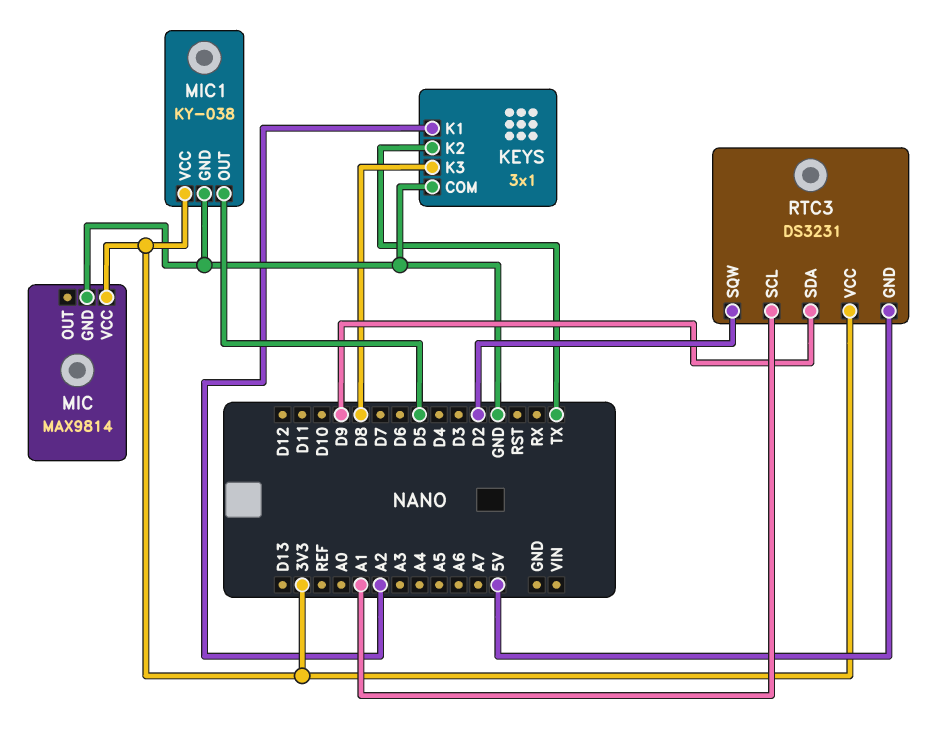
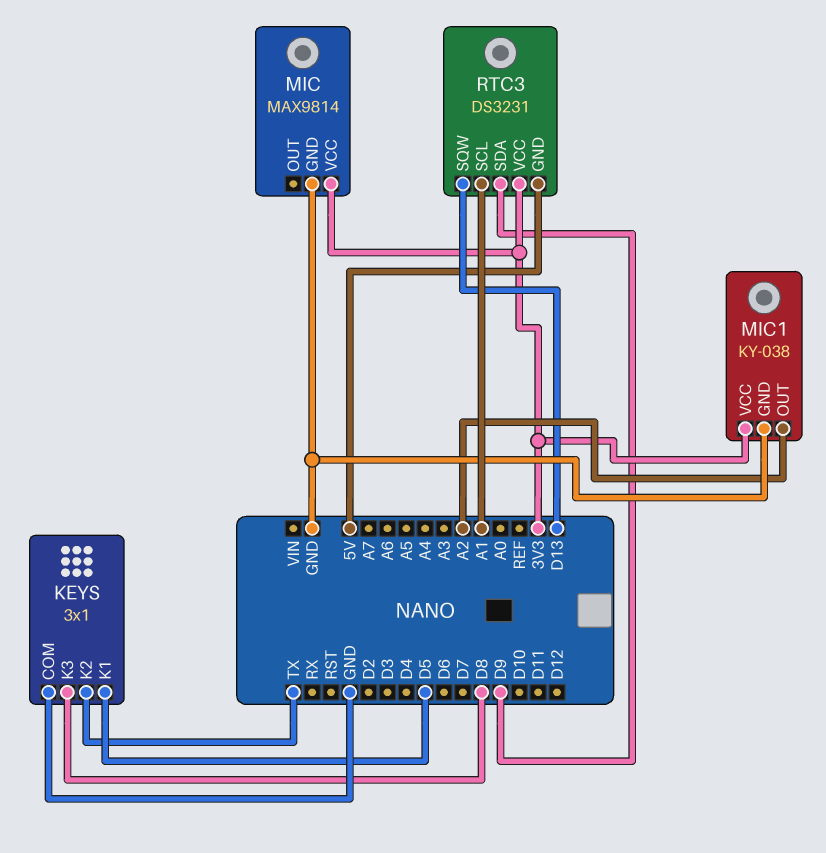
KEYS pin K1: A2 -> D5
MIC1 pin OUT: D5 -> A2
RTC3 pin SQW: D2 -> D13

